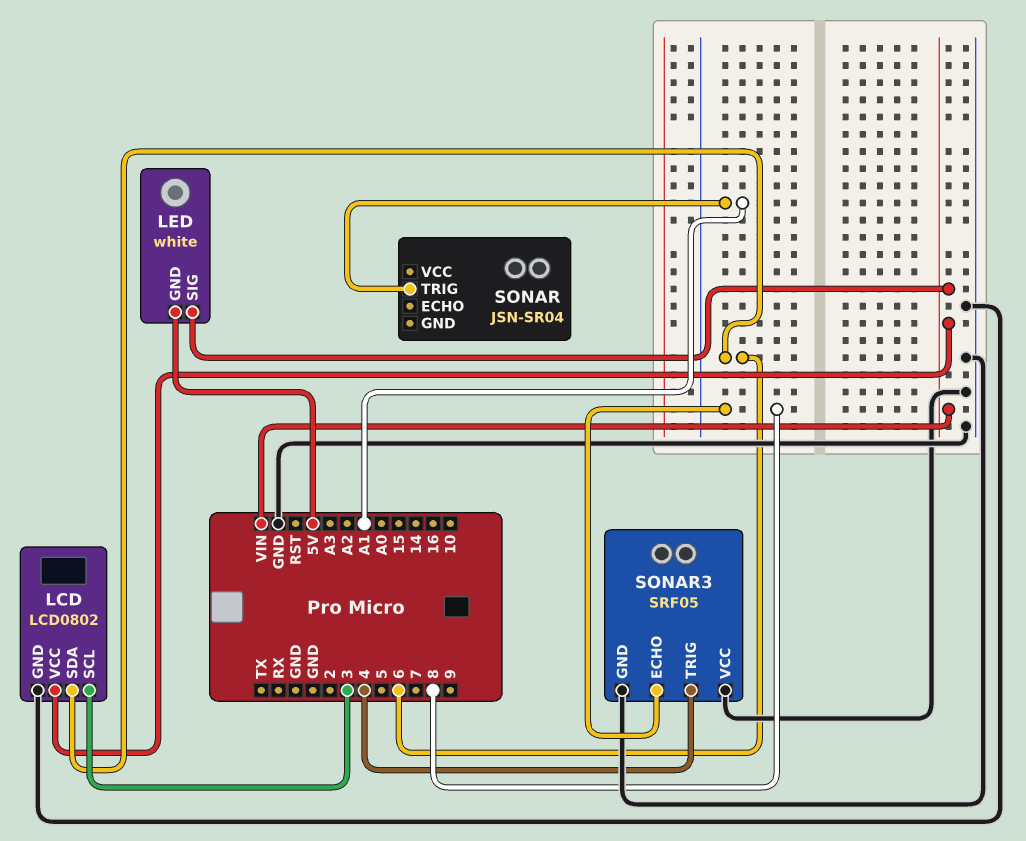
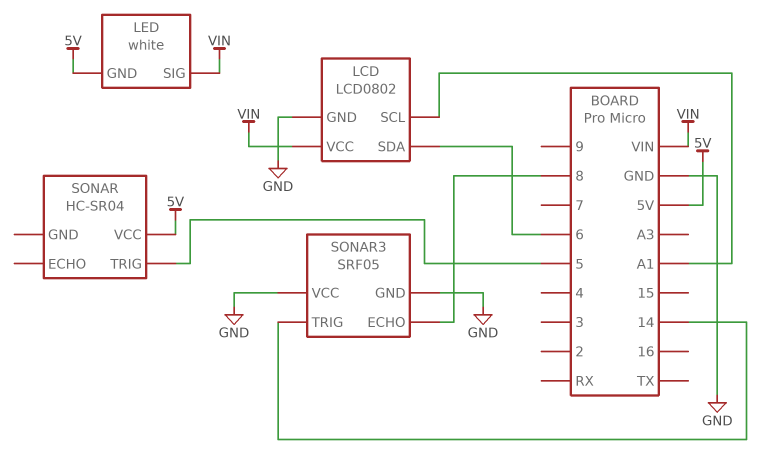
LCD pin SCL: 3 -> A1
SONAR: JSN-SR04 -> HC-SR04
SONAR pin TRIG: A1 -> 5
SONAR pin VCC: none -> 5V
SONAR3 pin TRIG: 4 -> 14

